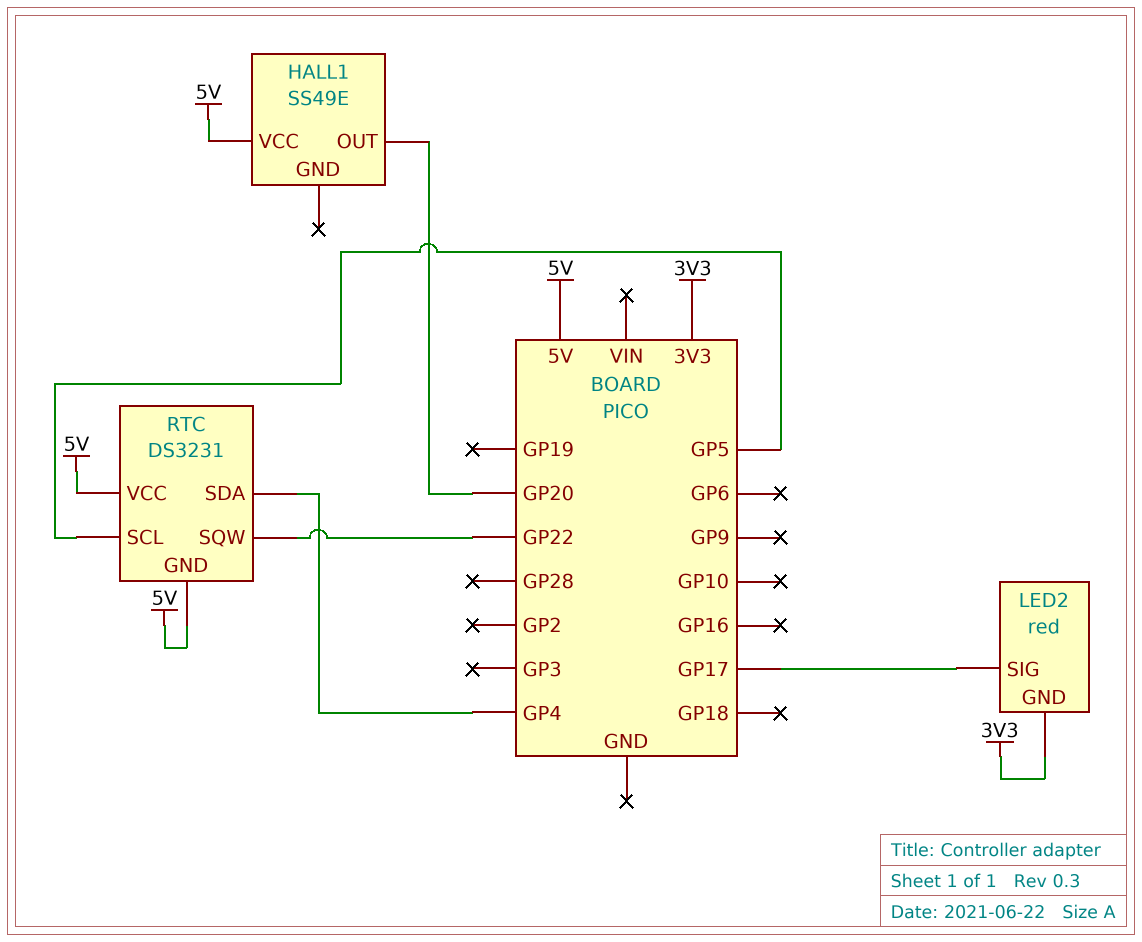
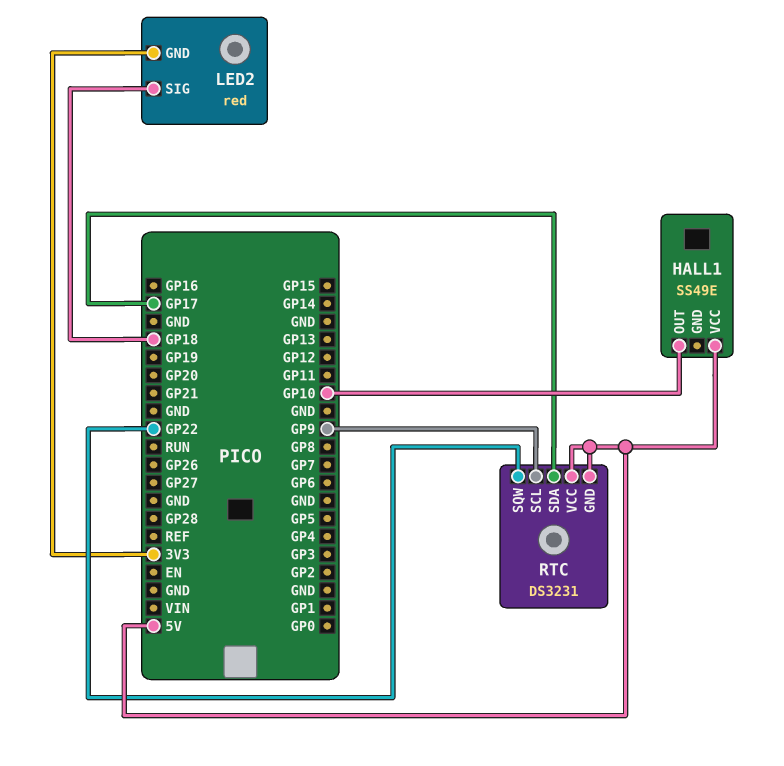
HALL1 pin OUT: GP20 -> GP10
LED2 pin SIG: GP17 -> GP18
RTC pin SCL: GP5 -> GP9
RTC pin SDA: GP4 -> GP17

